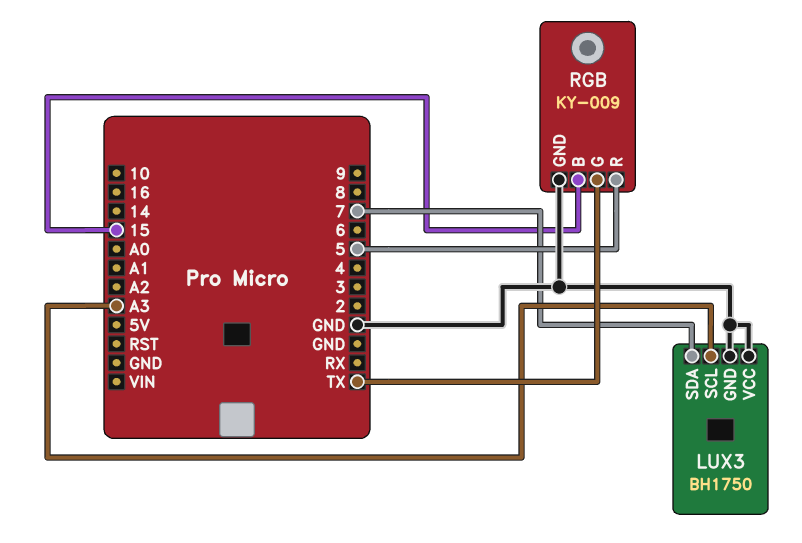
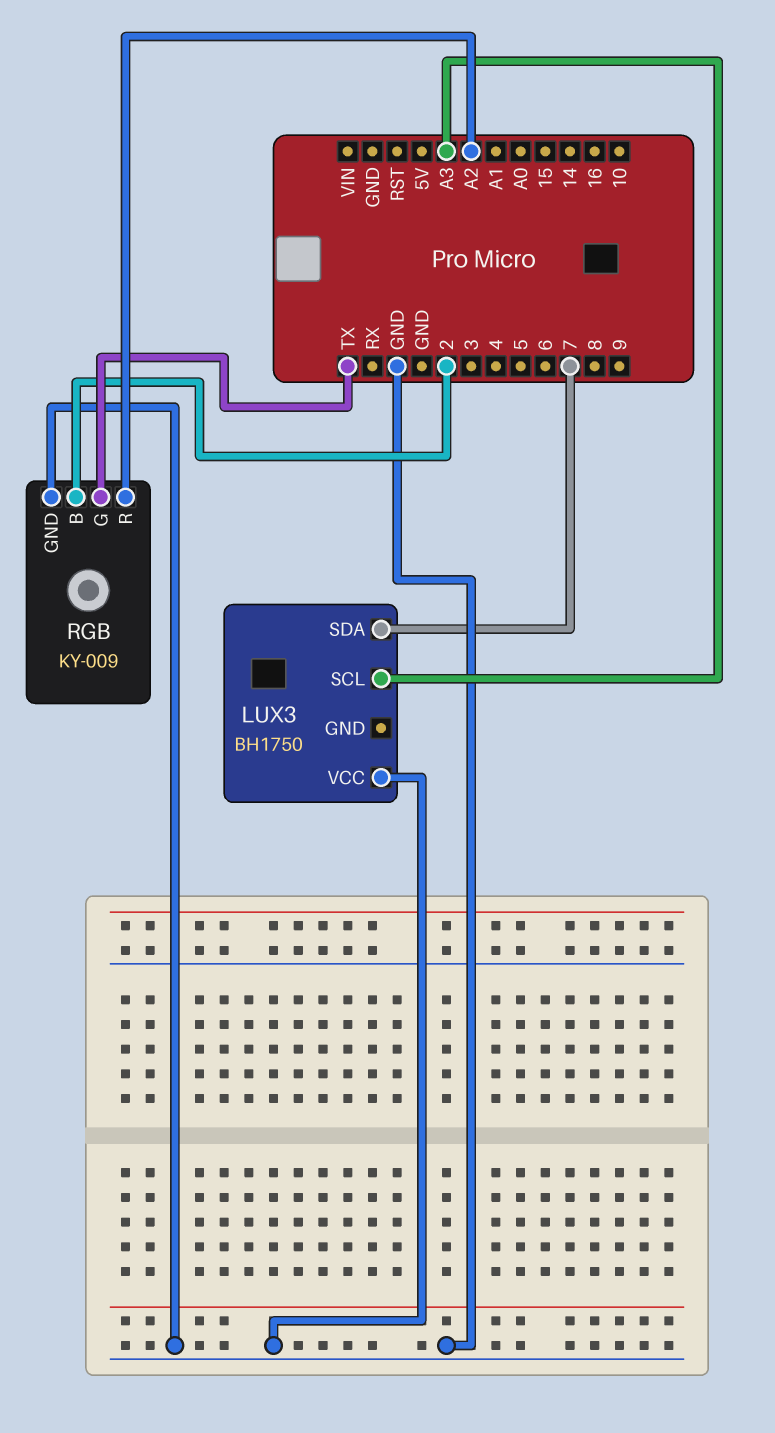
LUX3 pin GND: GND -> none
RGB pin B: 15 -> 2
RGB pin R: 5 -> A2

